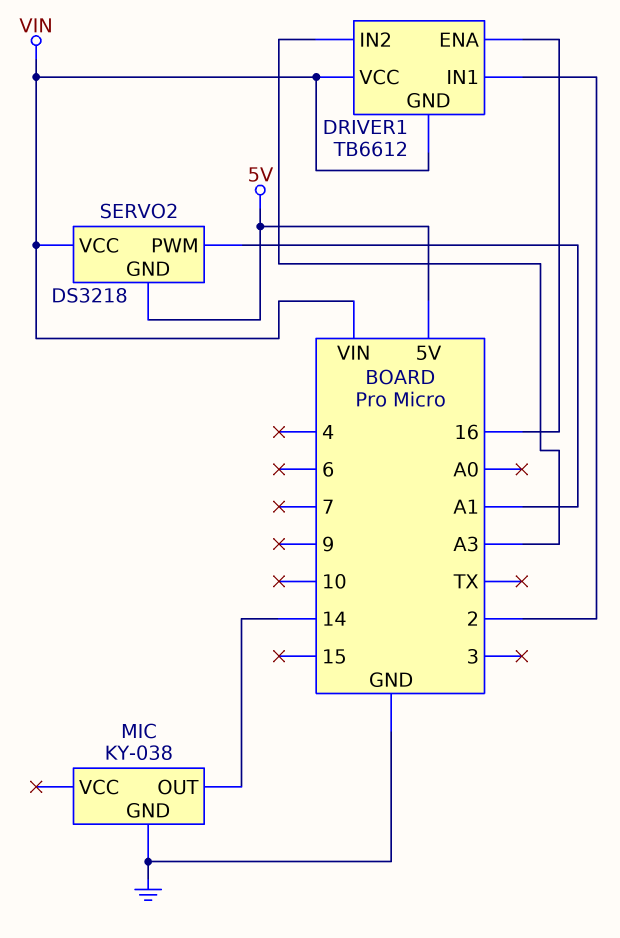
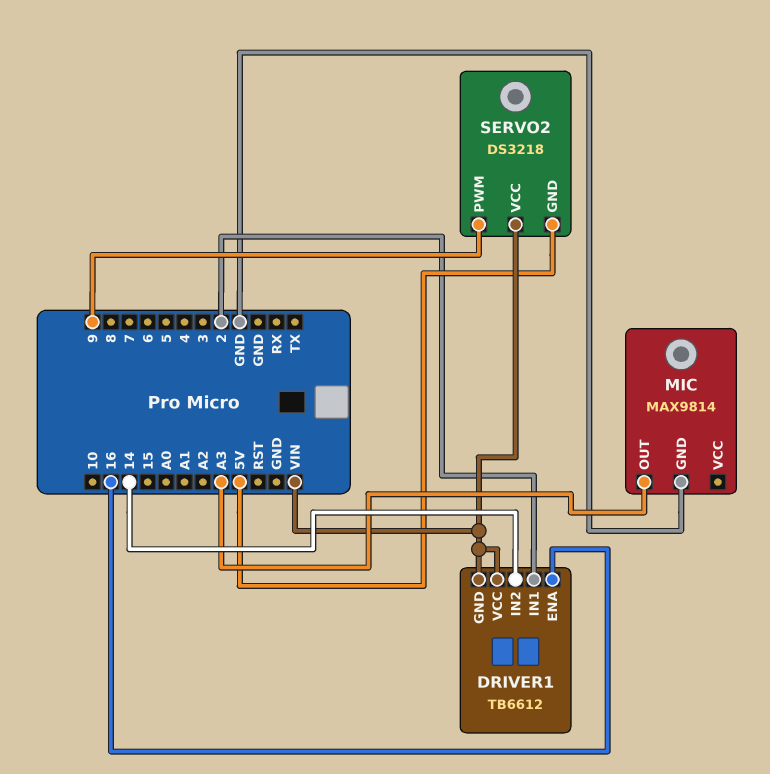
DRIVER1 pin IN2: A3 -> 14
MIC: KY-038 -> MAX9814
MIC pin OUT: 14 -> A3
SERVO2 pin PWM: A1 -> 9

